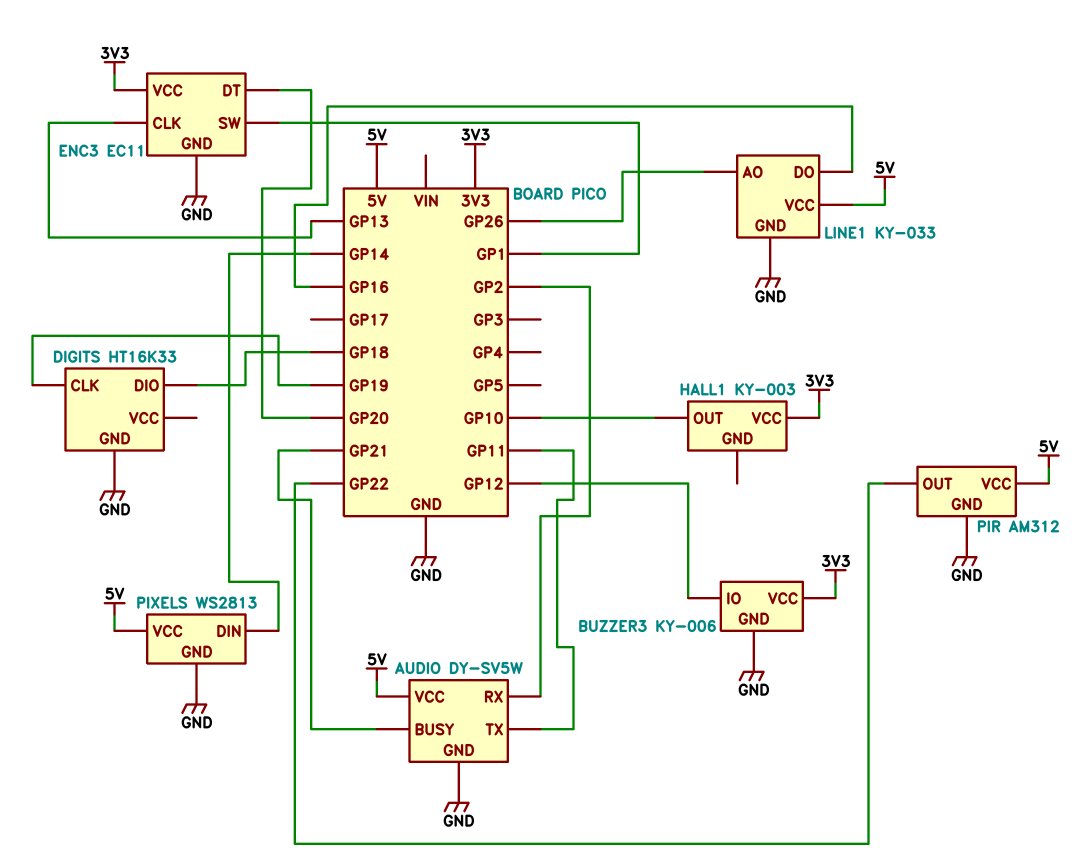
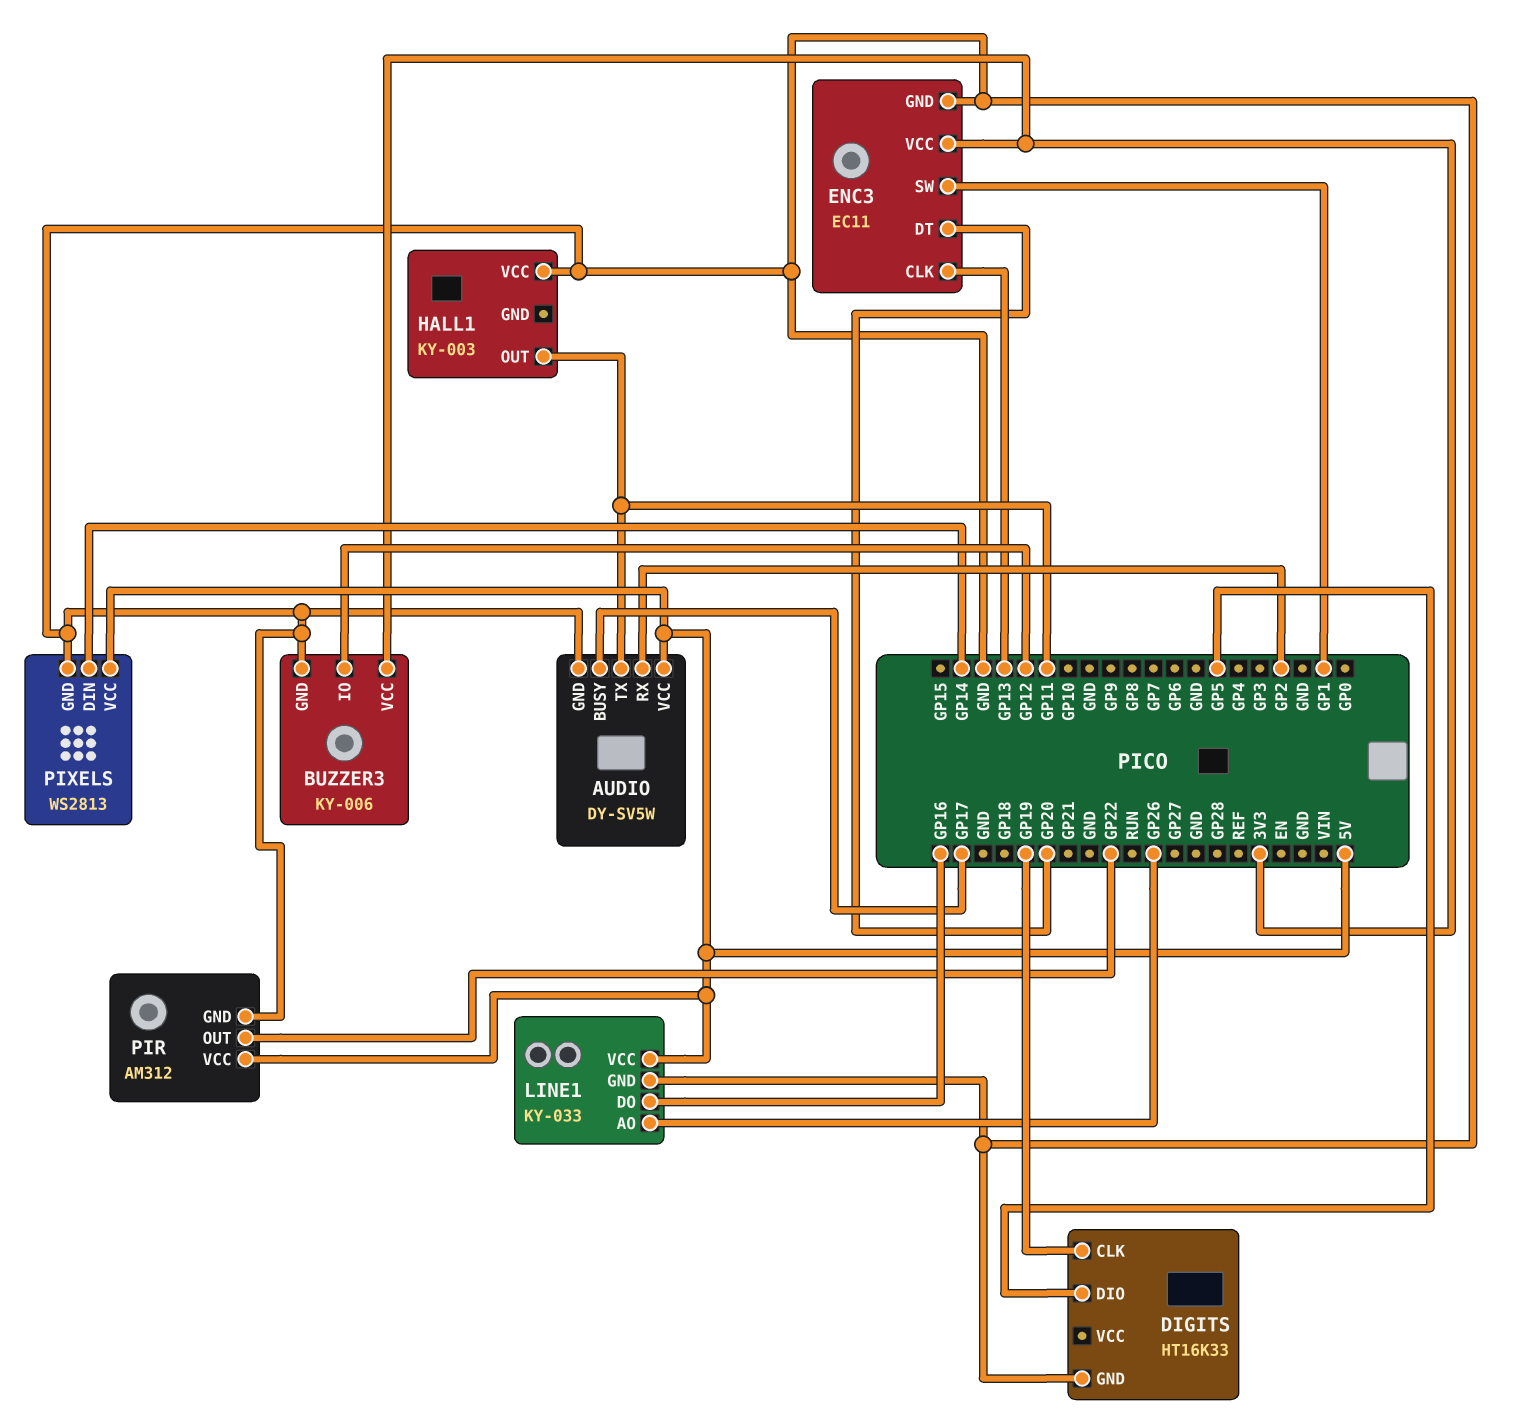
AUDIO pin BUSY: GP21 -> GP17
DIGITS pin DIO: GP18 -> GP5
HALL1 pin OUT: GP10 -> GP11
HALL1 pin VCC: 3V3 -> GND

